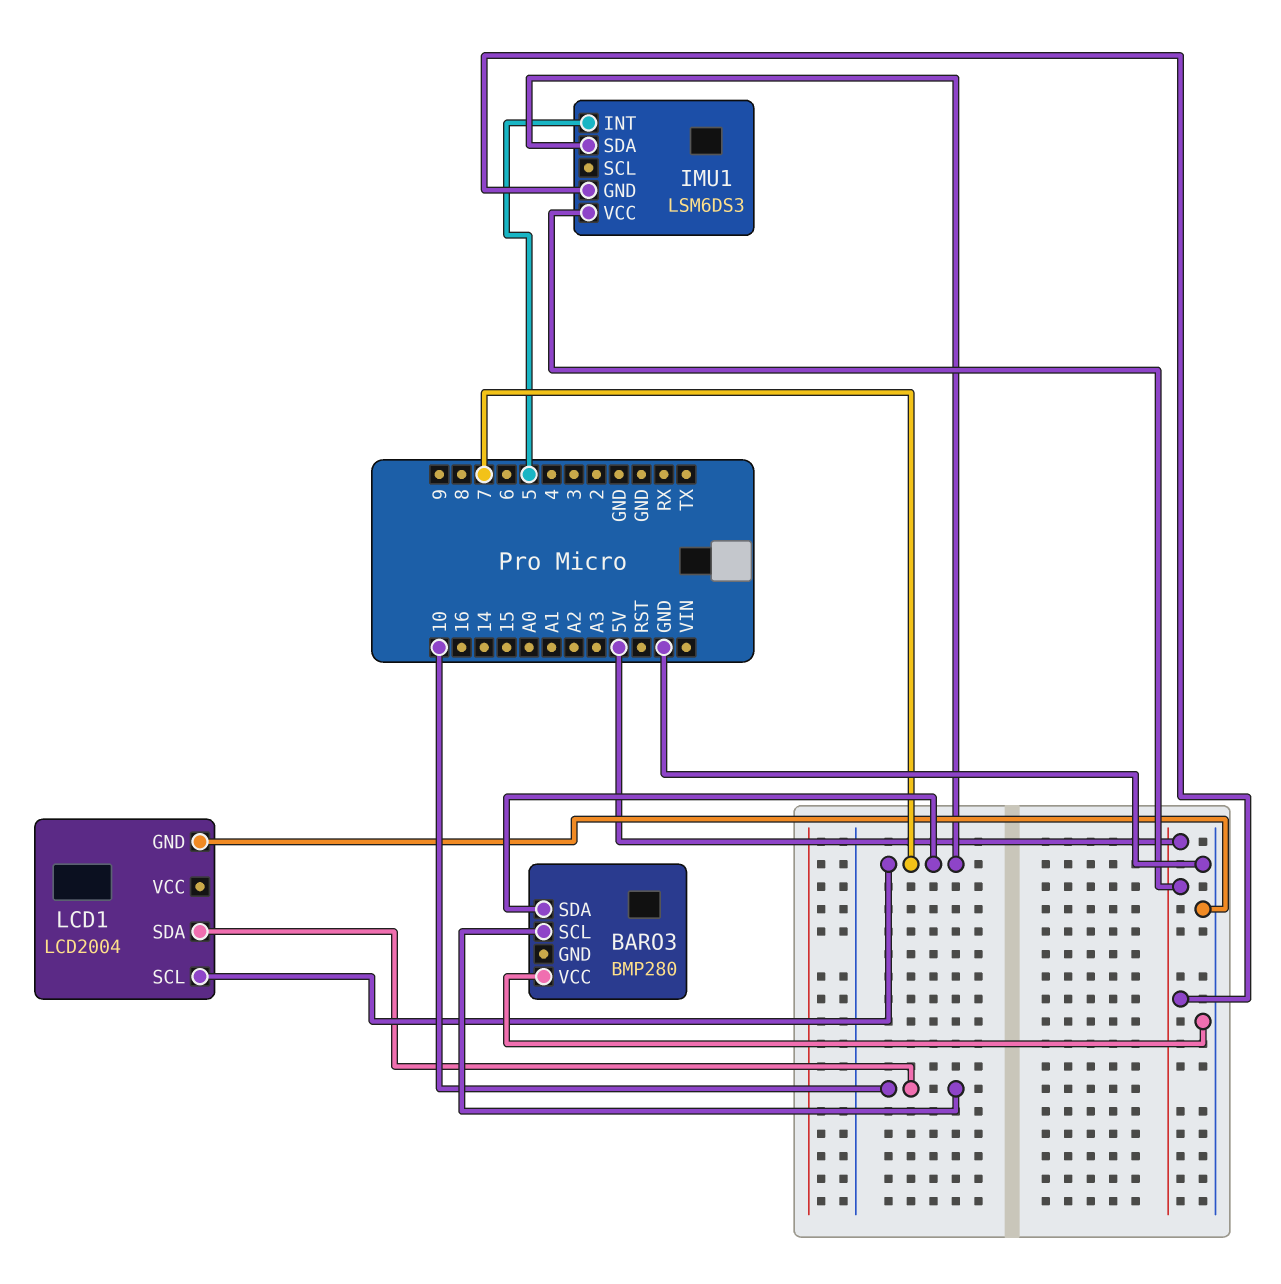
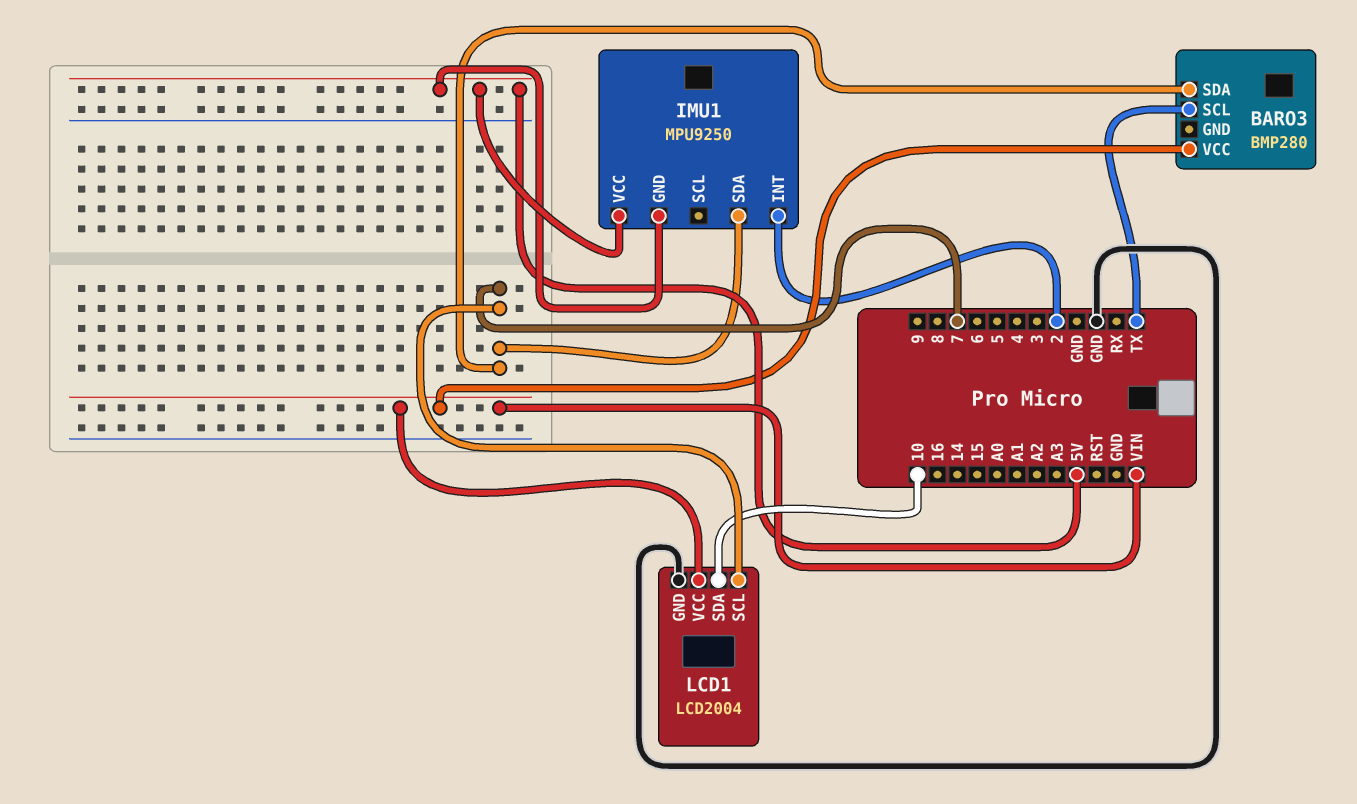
BARO3 pin SCL: 10 -> TX
BARO3 pin VCC: GND -> VIN
IMU1: LSM6DS3 -> MPU9250
IMU1 pin INT: 5 -> 2
LCD1 pin VCC: none -> VIN

